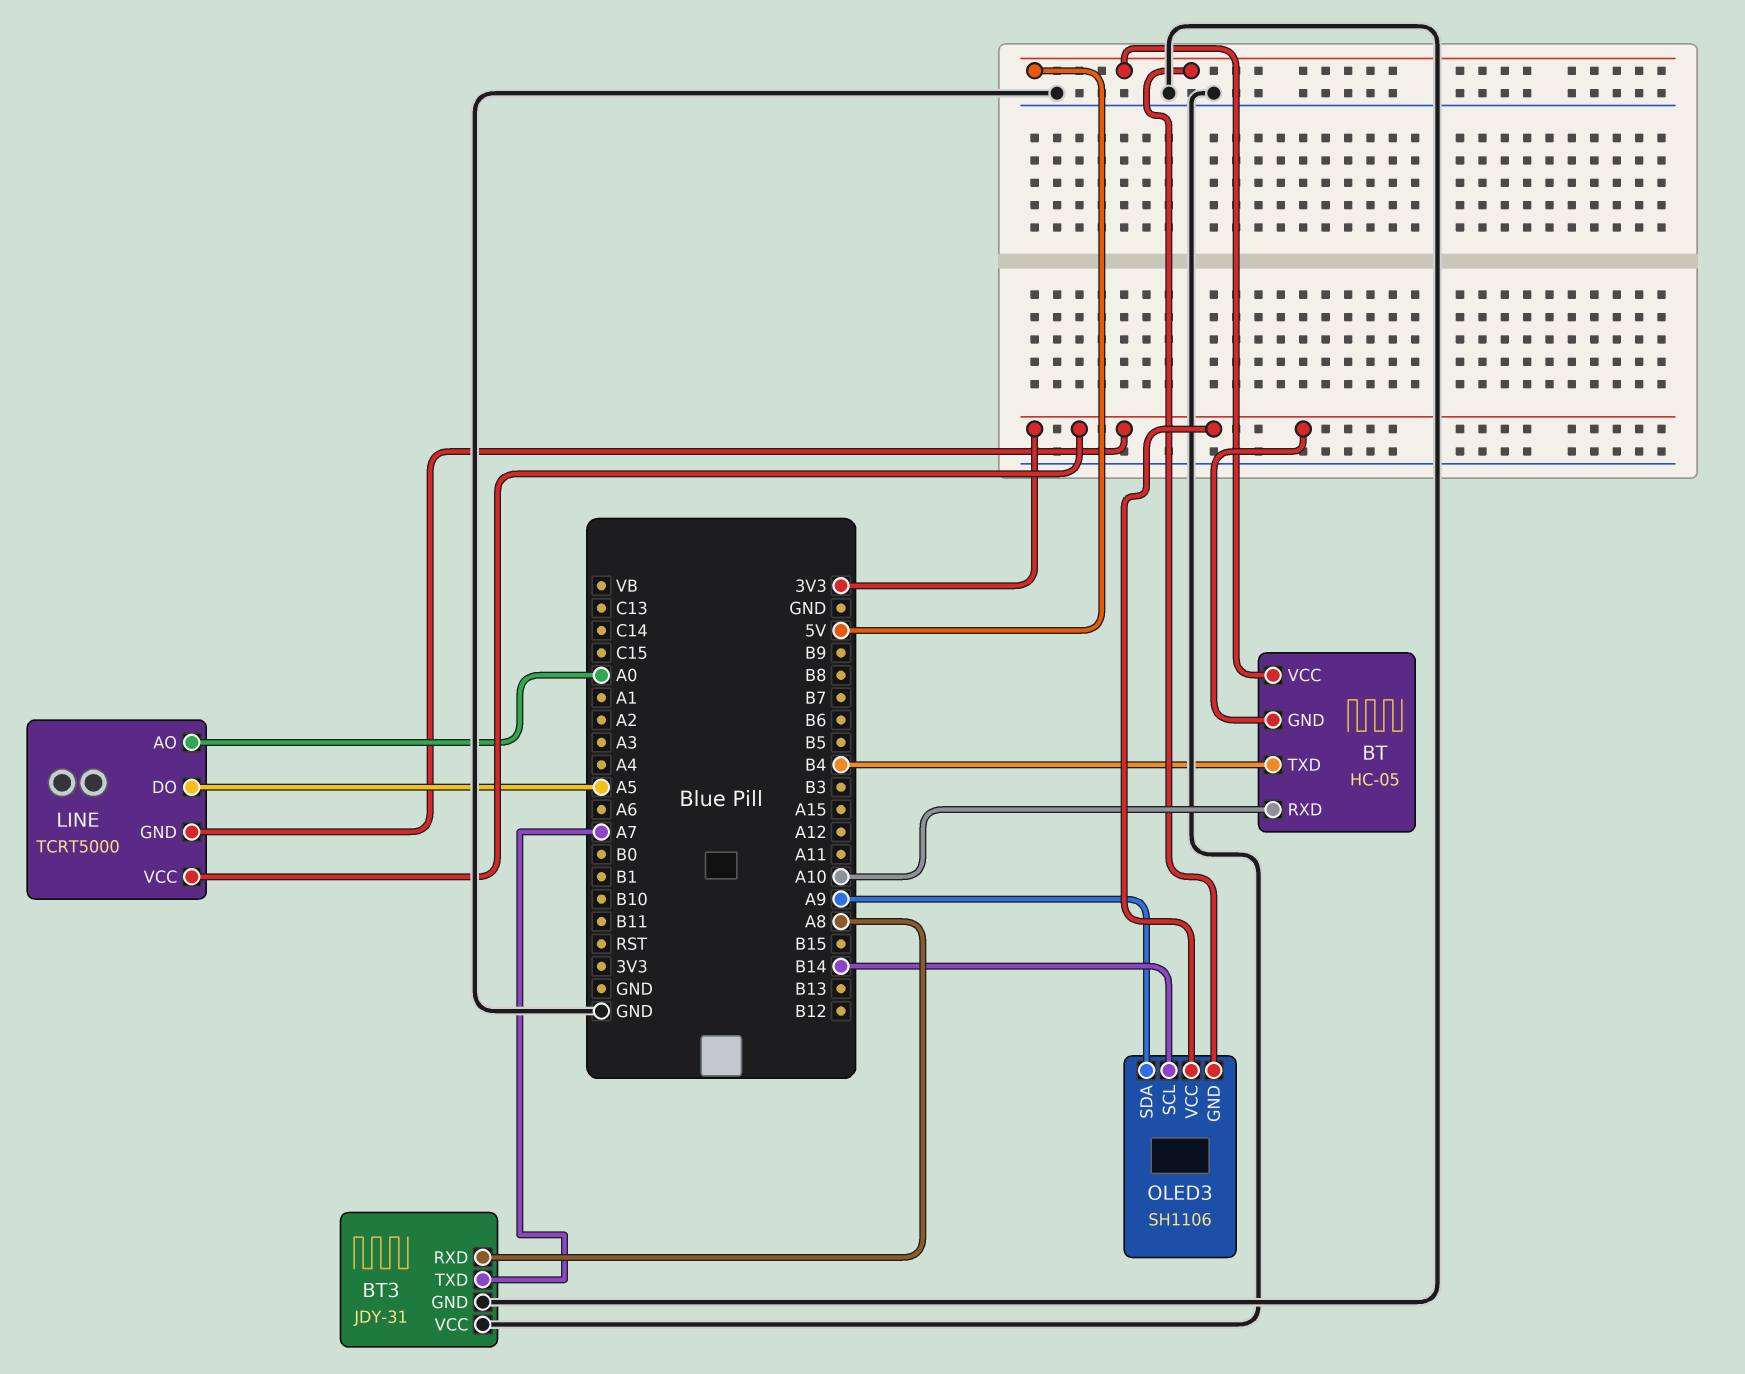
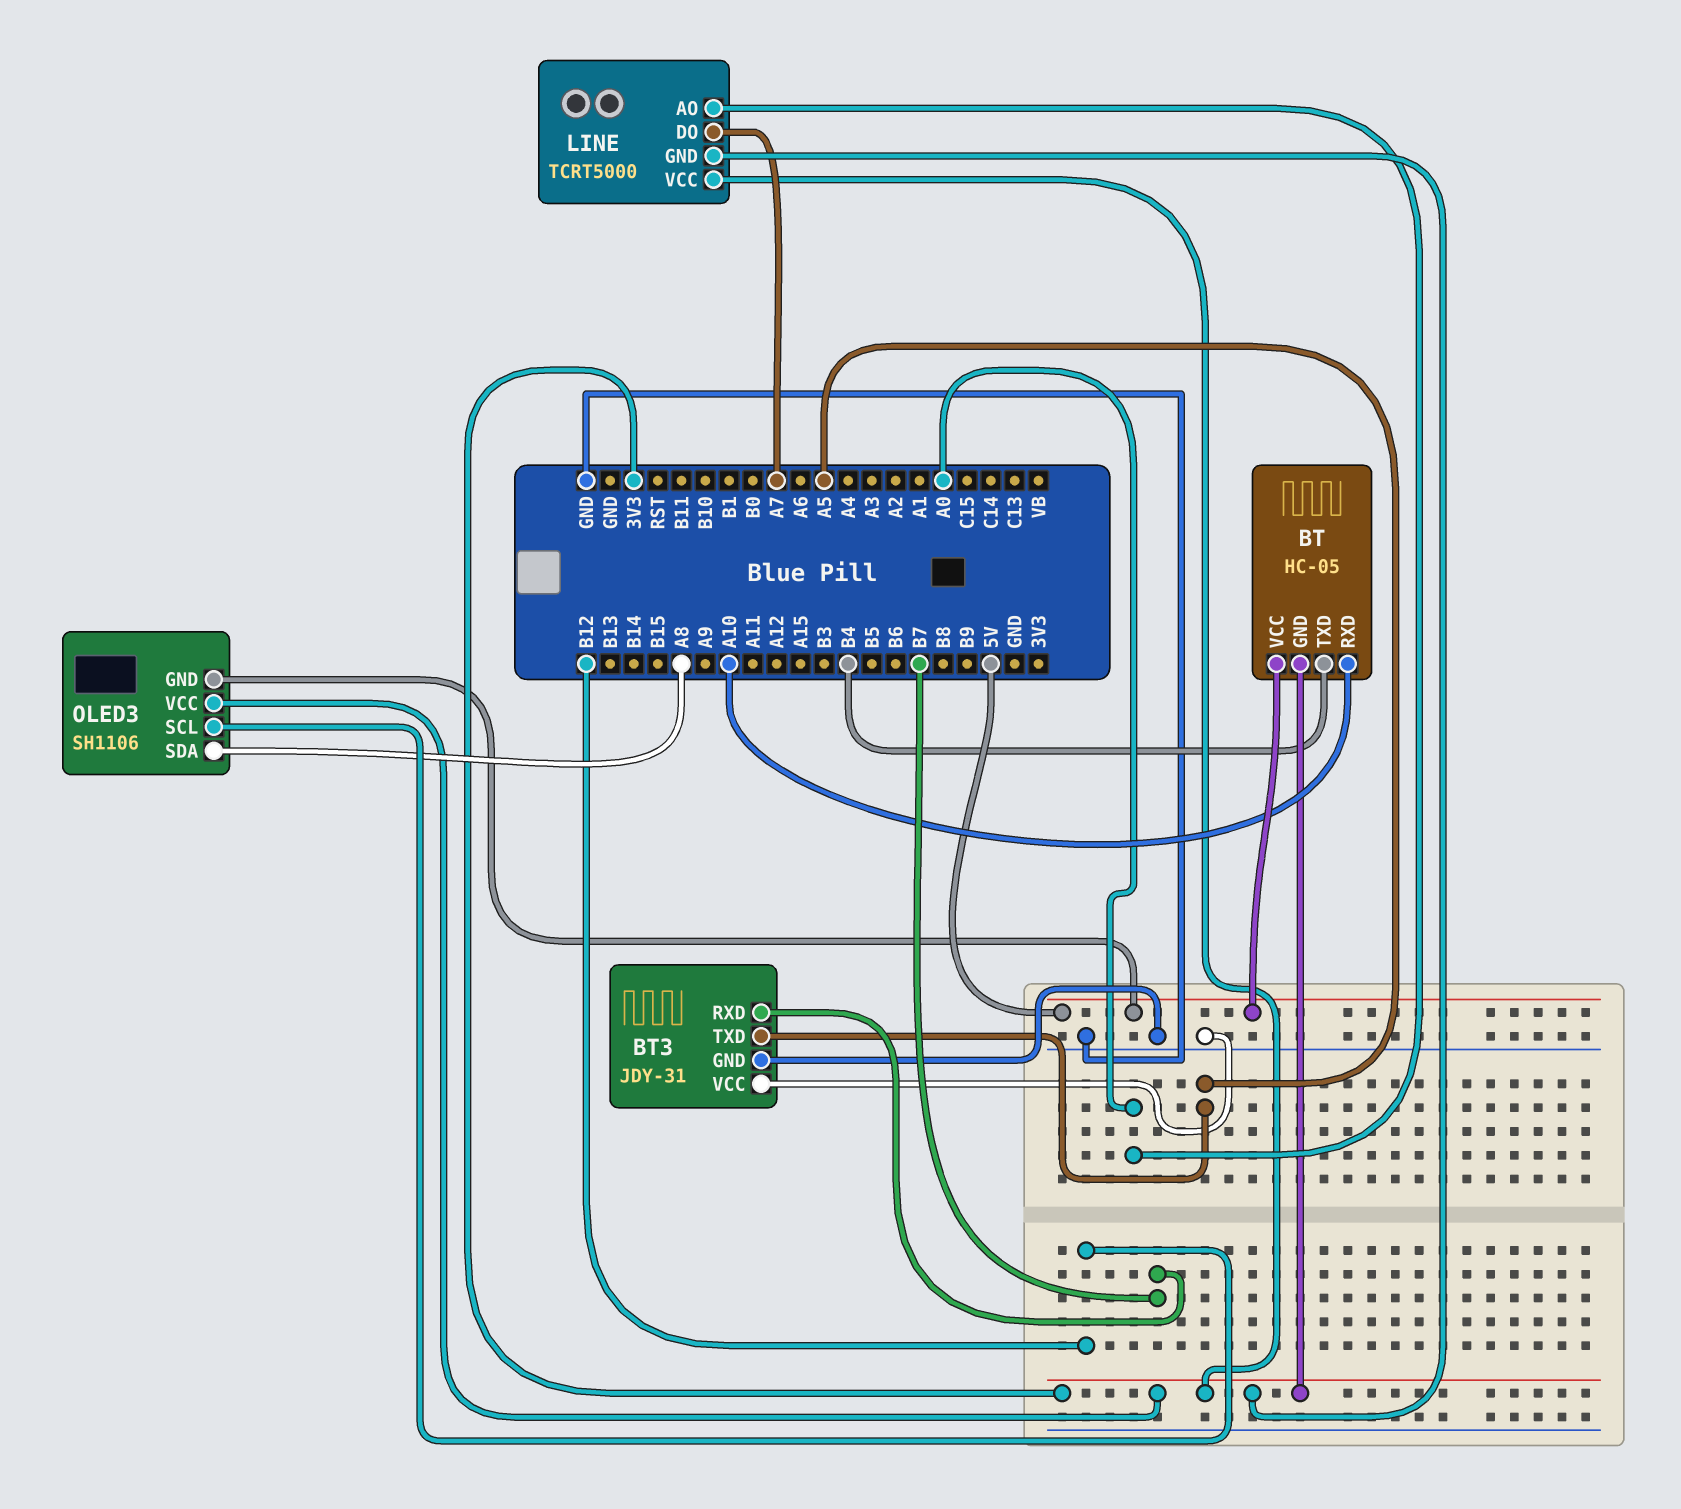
BT3 pin RXD: A8 -> B7
BT3 pin TXD: A7 -> A5
LINE pin DO: A5 -> A7
OLED3 pin SCL: B14 -> B12
OLED3 pin SDA: A9 -> A8

